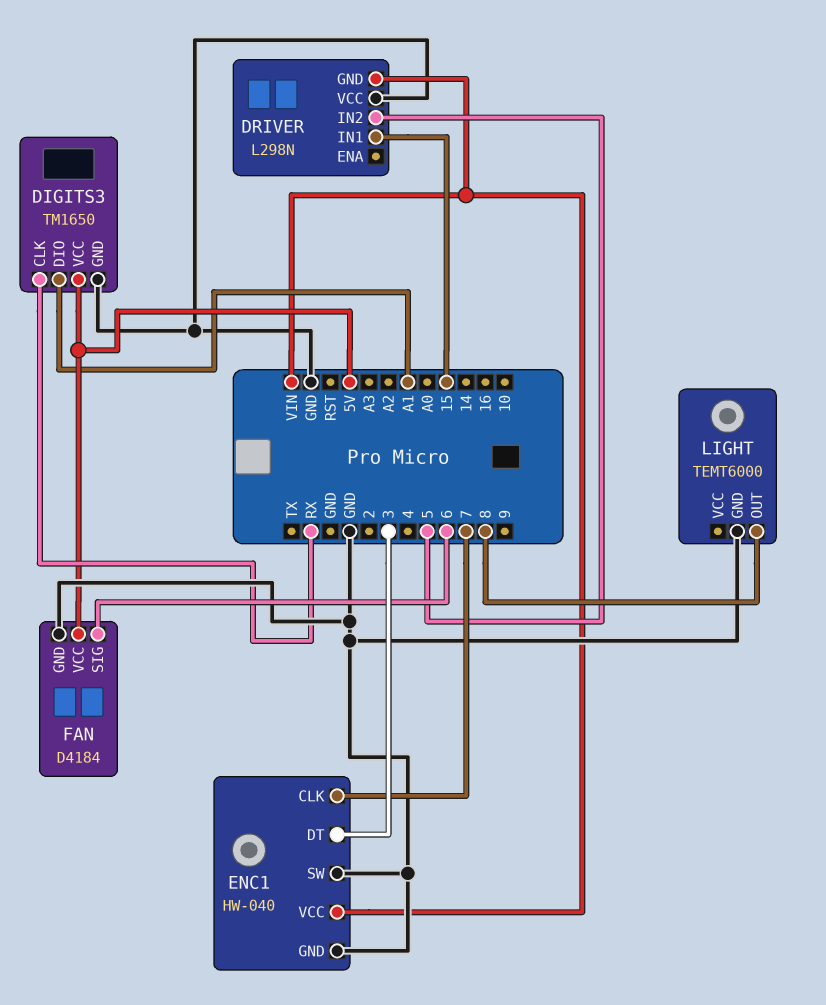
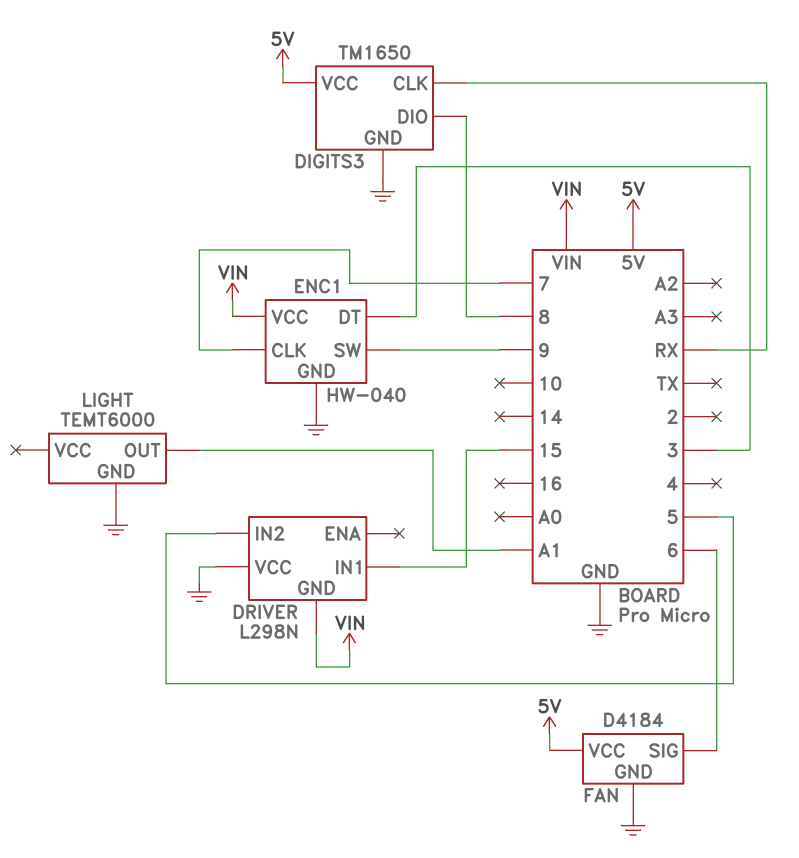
DIGITS3 pin DIO: A1 -> 8
ENC1 pin SW: GND -> 9
LIGHT pin OUT: 8 -> A1

